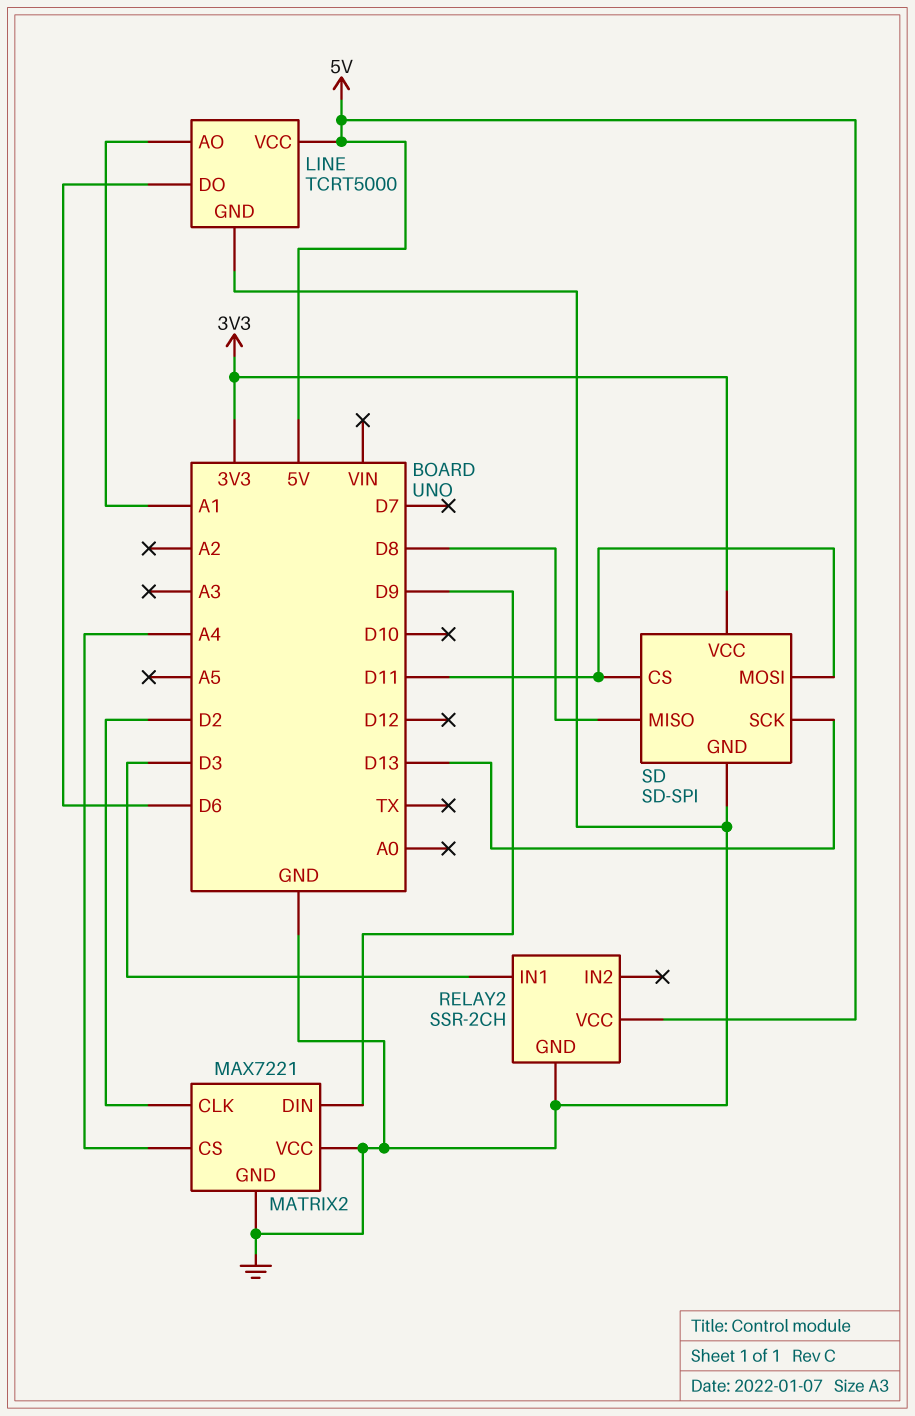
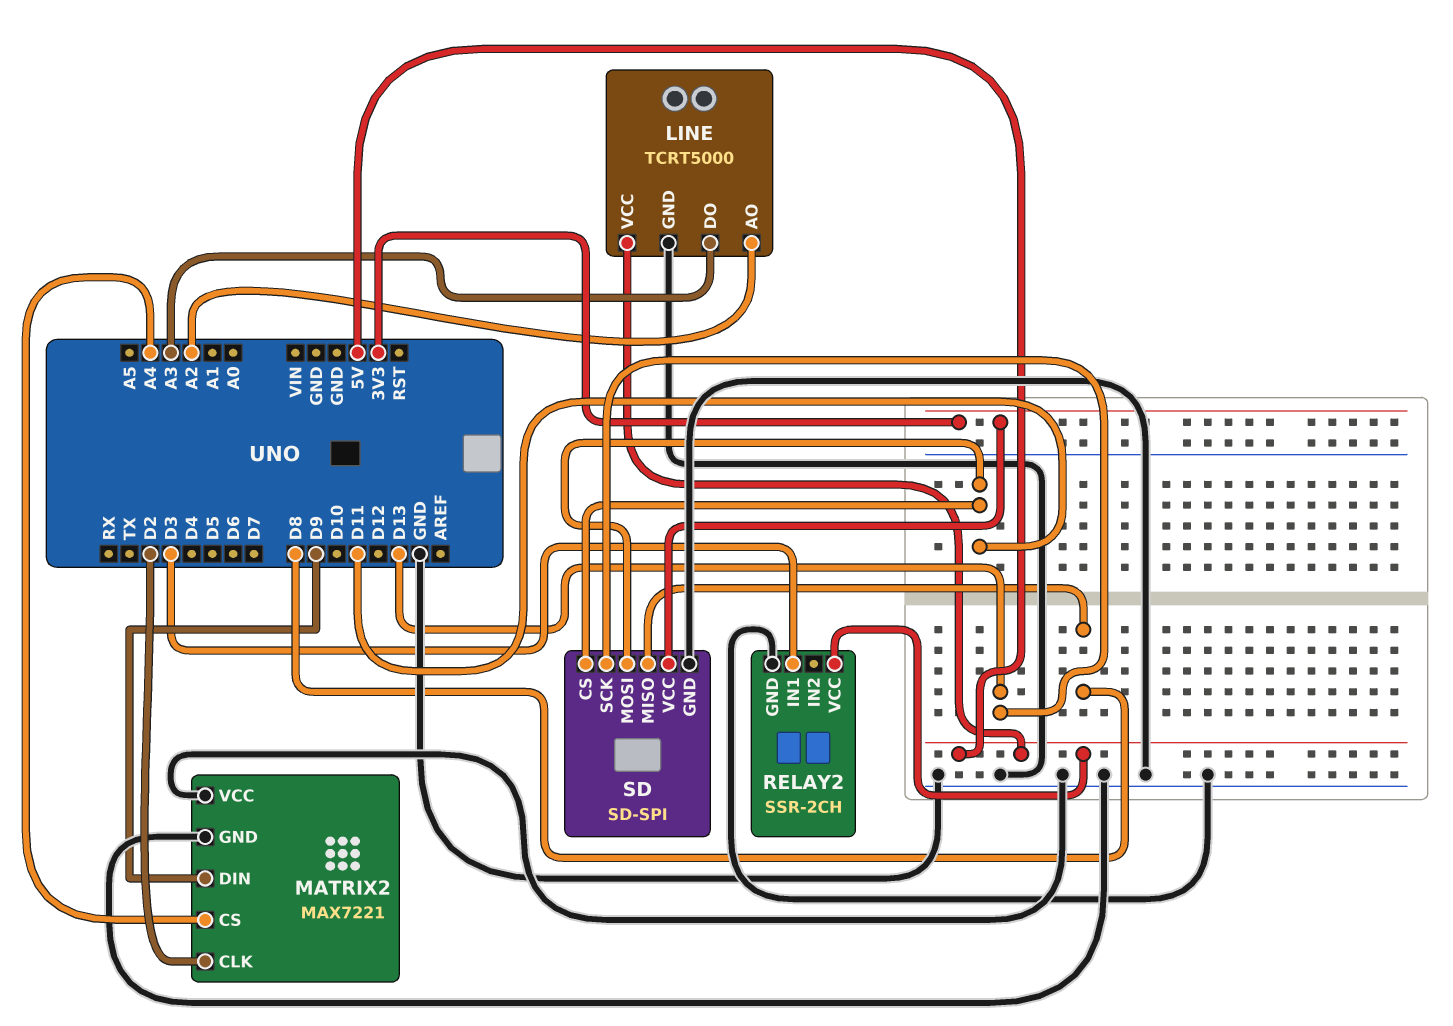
LINE pin AO: A1 -> A2
LINE pin DO: D6 -> A3

